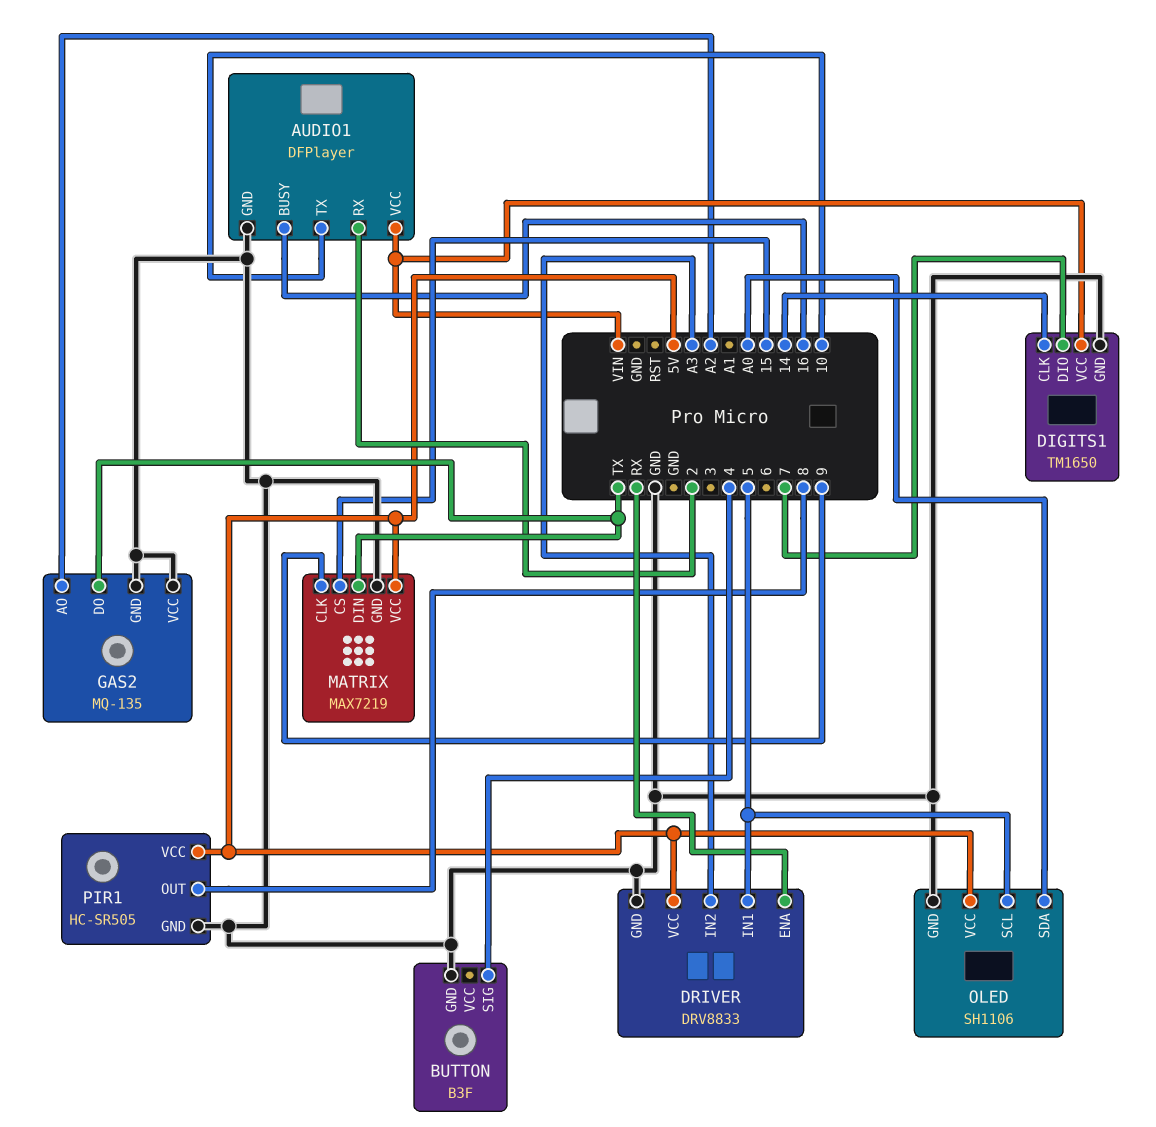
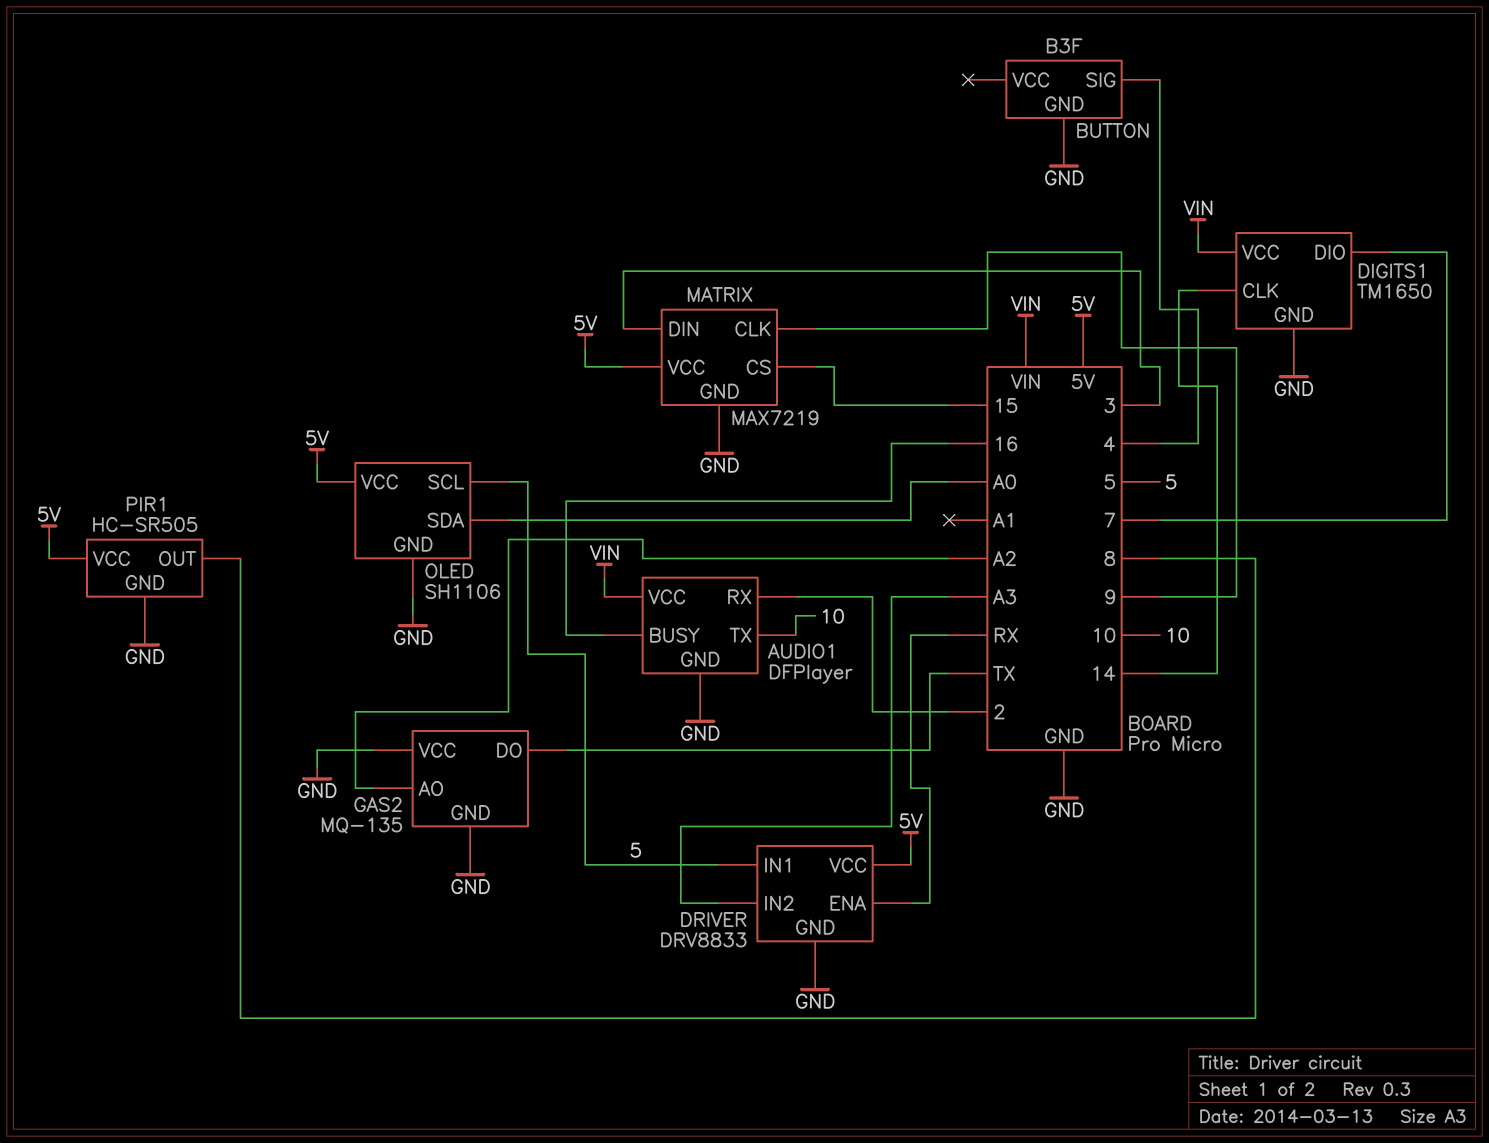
MATRIX pin DIN: TX -> 3

